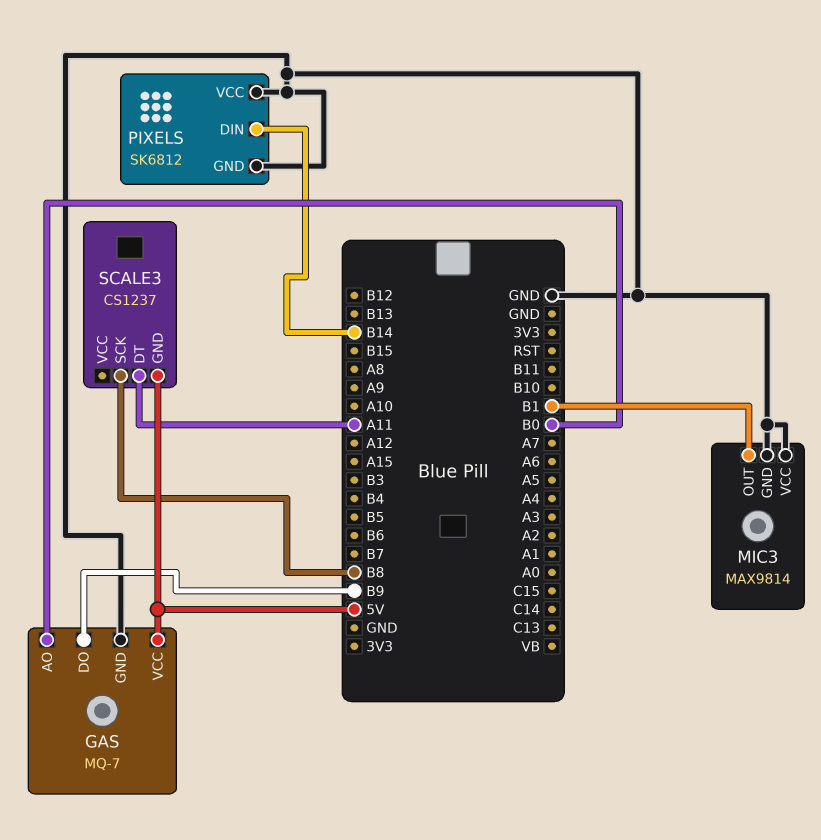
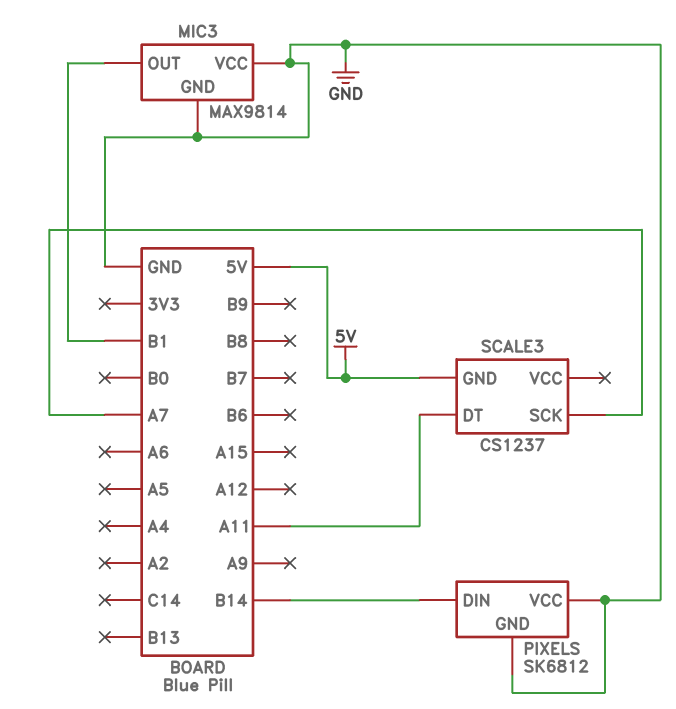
GAS: MQ-7 -> none
GAS pin AO: B0 -> none
GAS pin DO: B9 -> none
GAS pin GND: GND -> none
GAS pin VCC: 5V -> none
SCALE3 pin SCK: B8 -> A7

